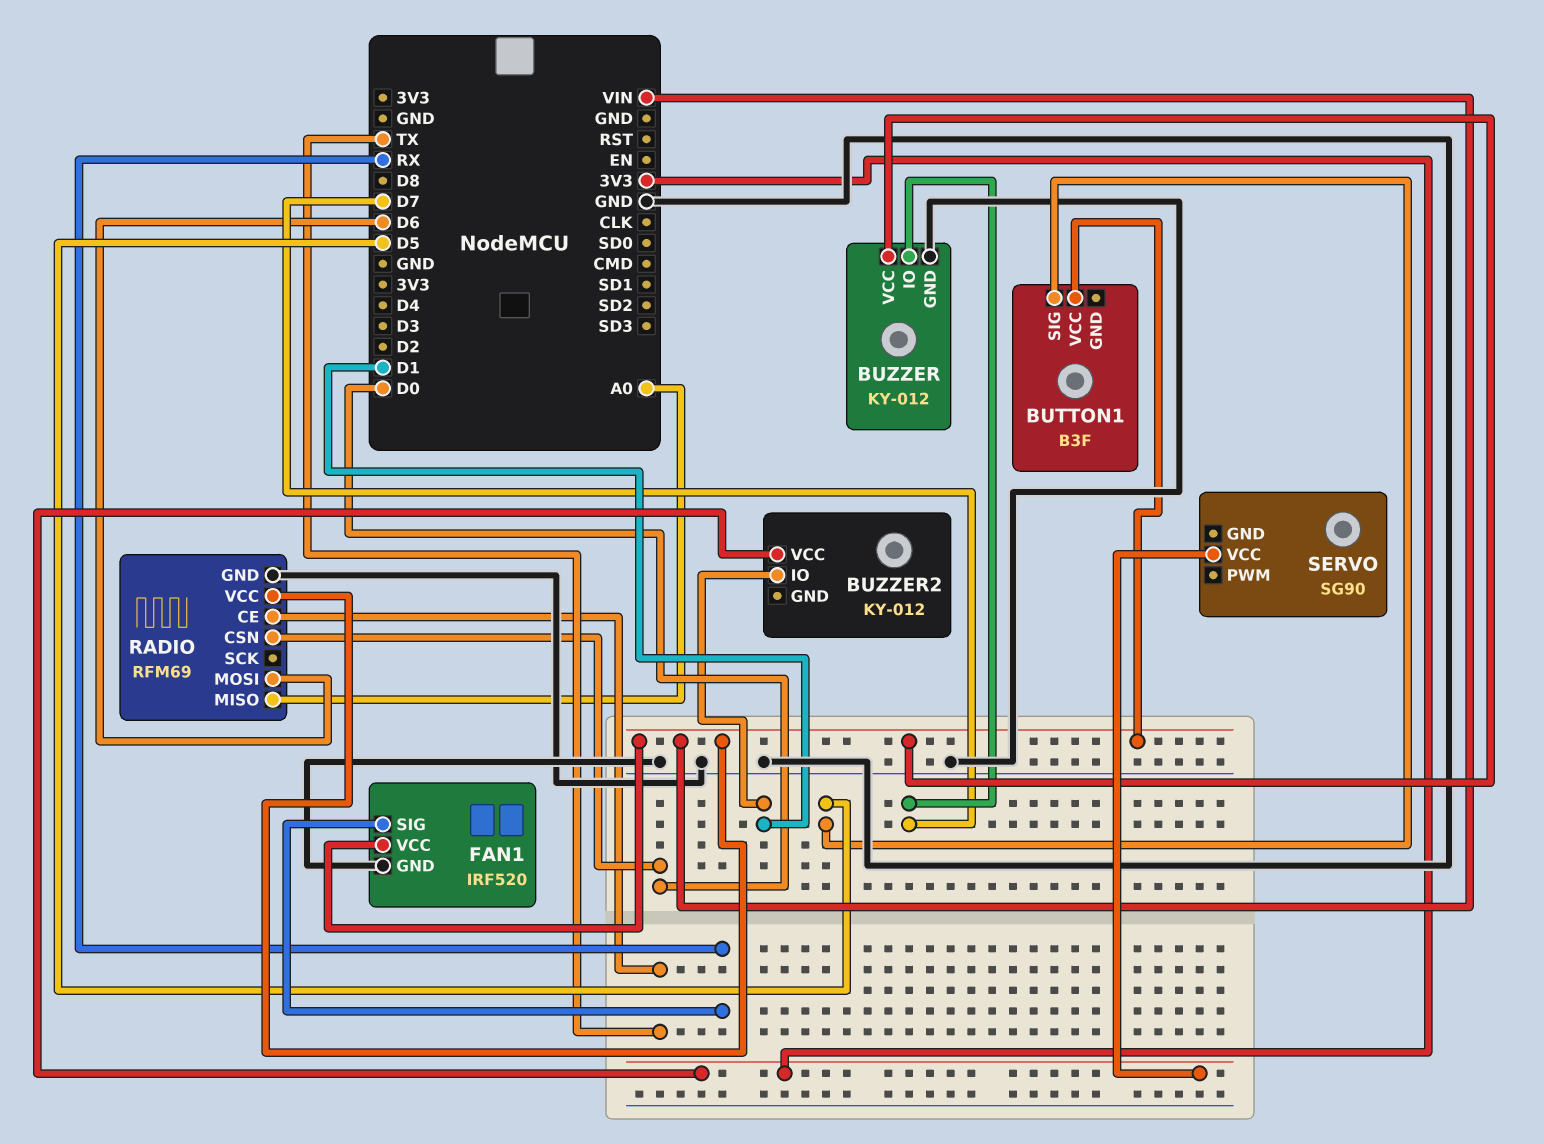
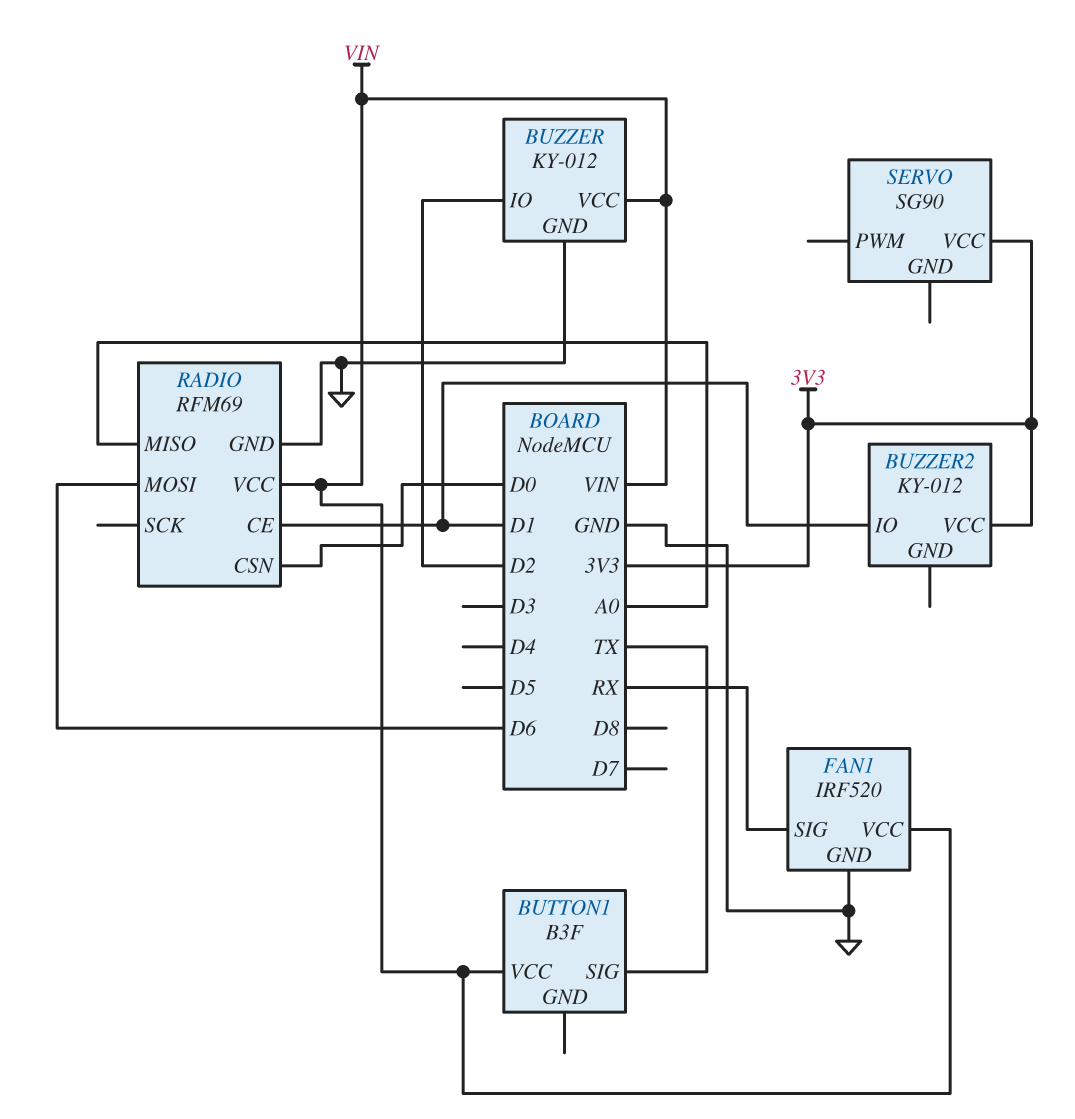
BUTTON1 pin SIG: D5 -> TX
BUZZER pin IO: D7 -> D2
RADIO pin CE: TX -> D1

